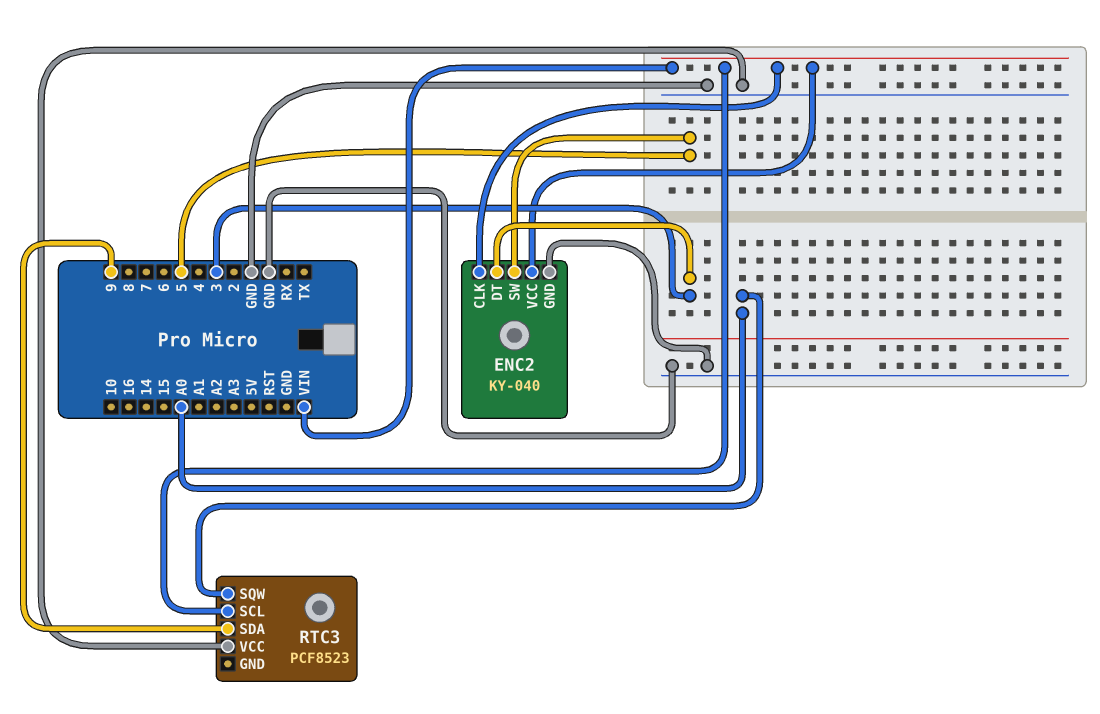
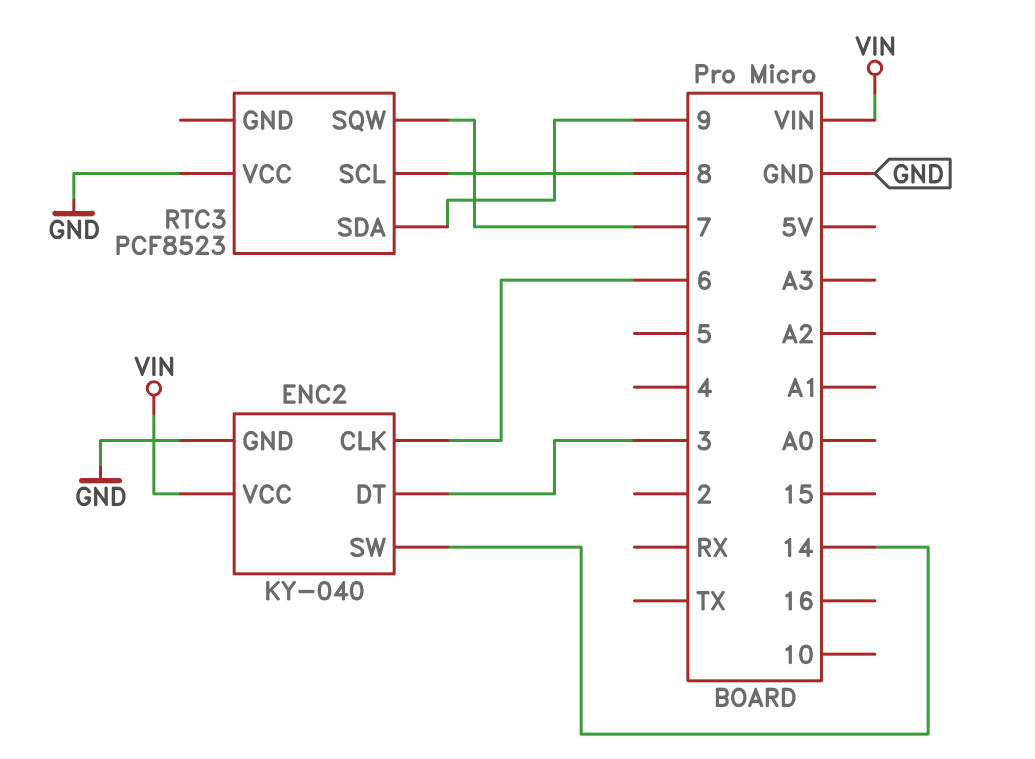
ENC2 pin CLK: VIN -> 6
ENC2 pin SW: 5 -> 14
RTC3 pin SCL: VIN -> 8
RTC3 pin SQW: A0 -> 7

